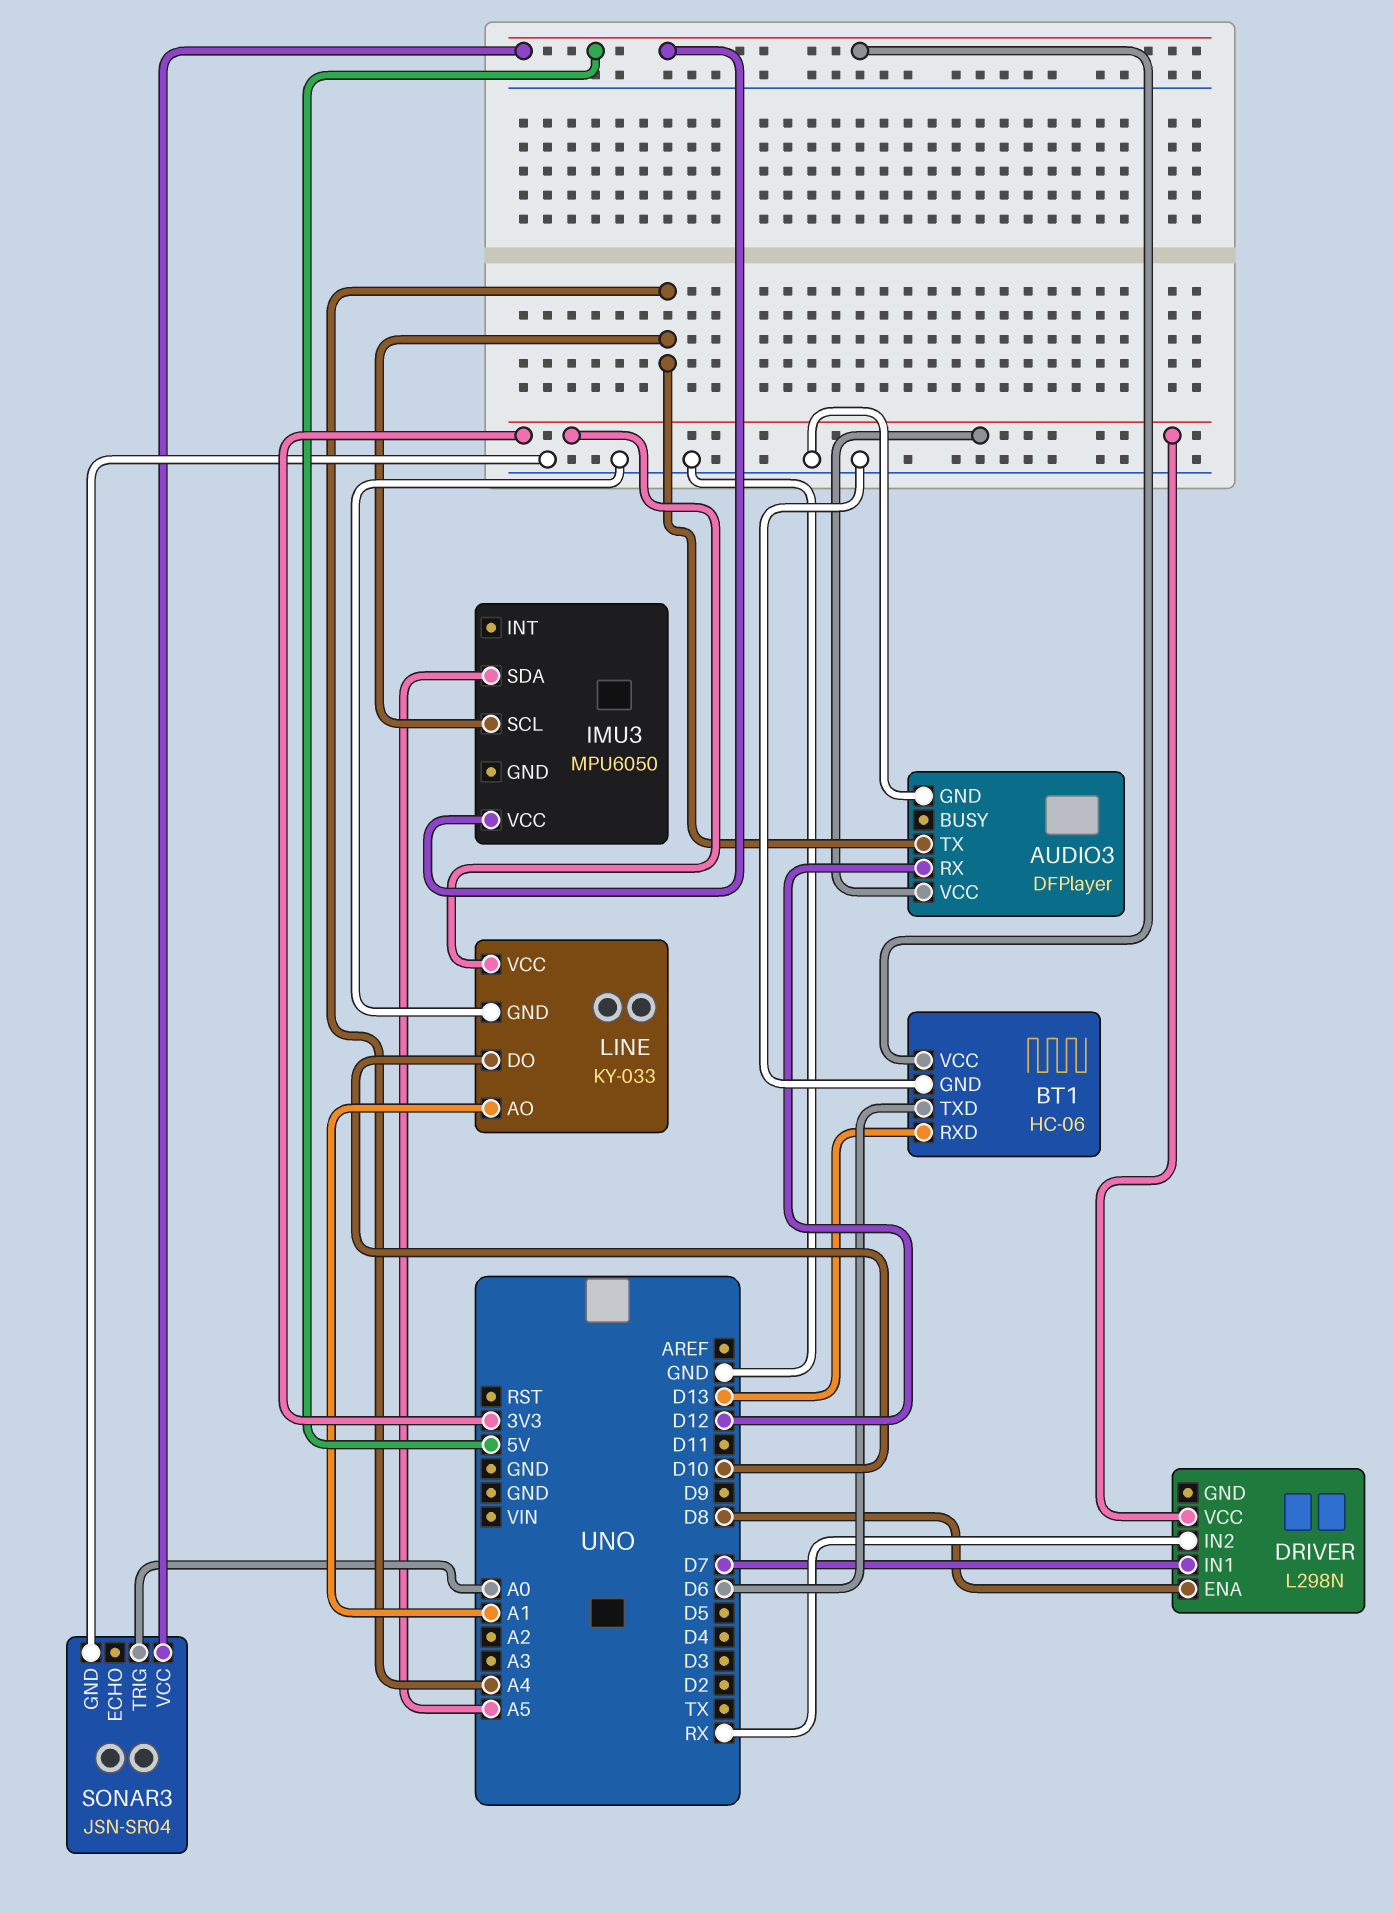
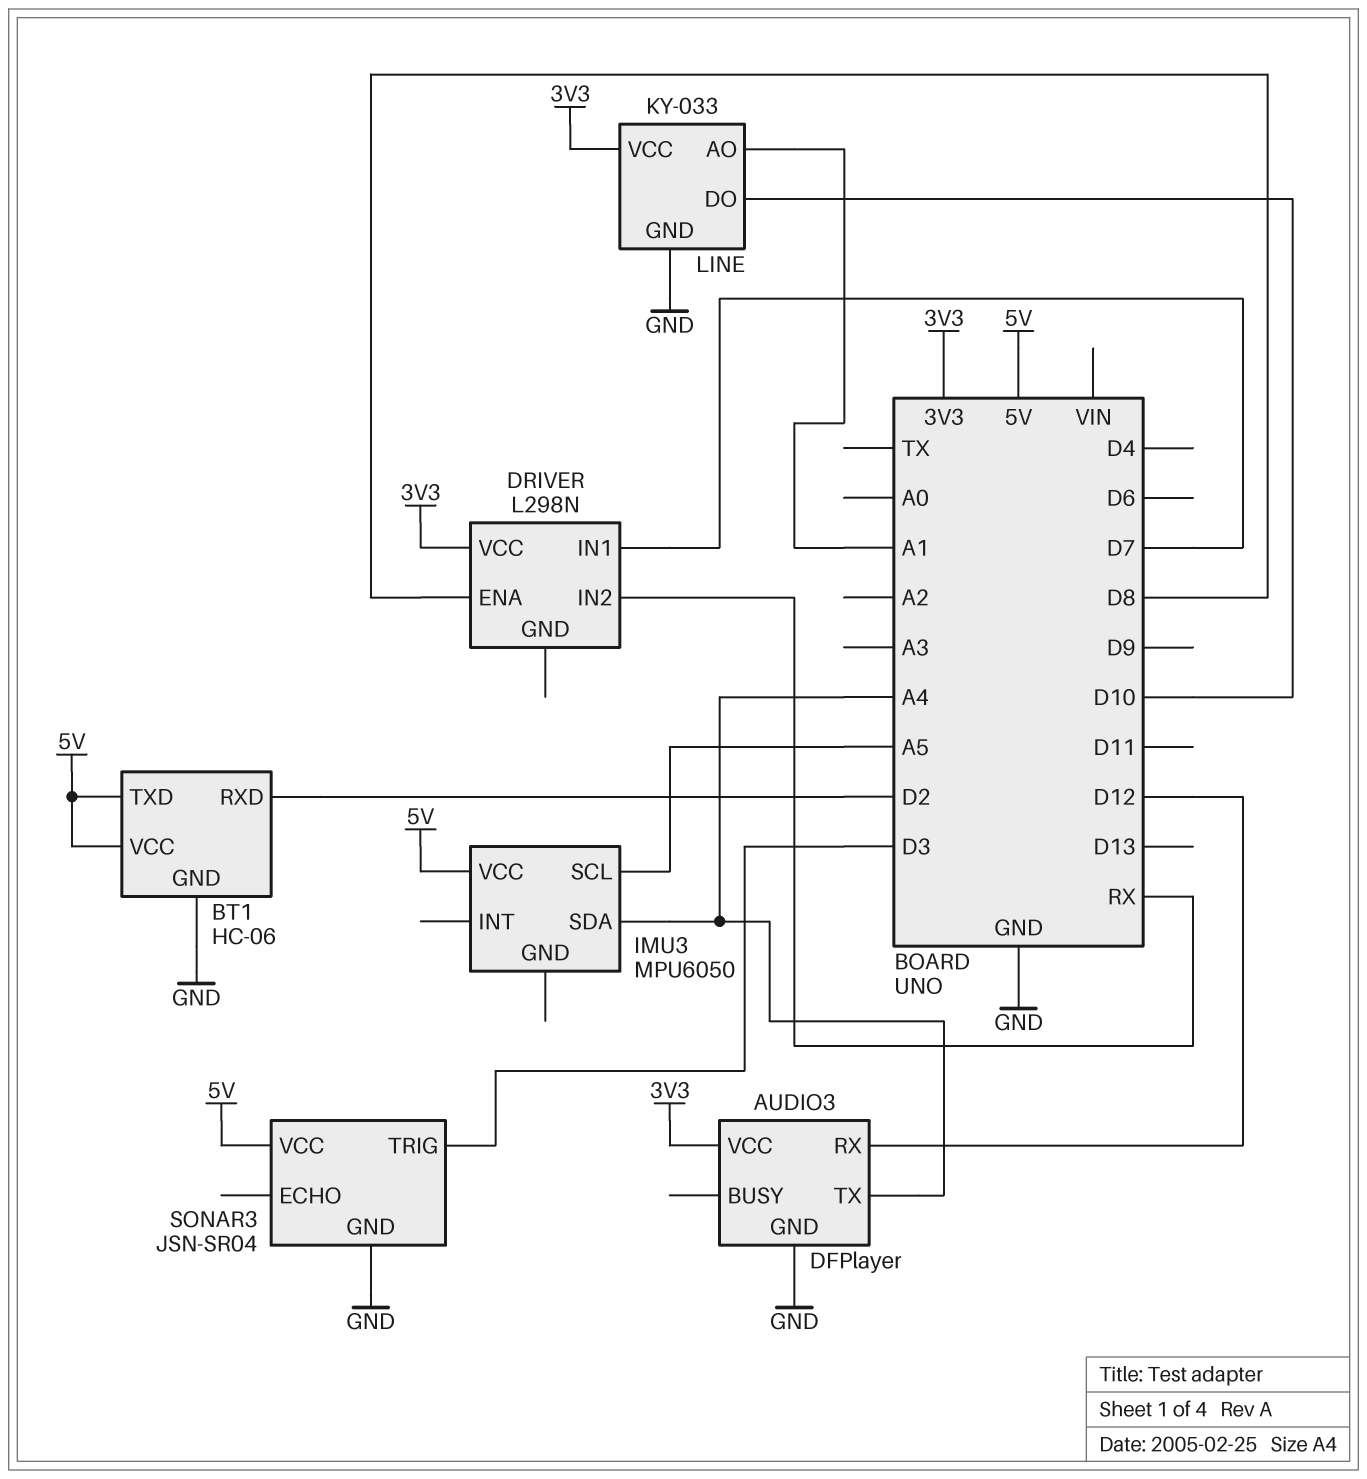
BT1 pin RXD: D13 -> D2
BT1 pin TXD: D6 -> 5V
IMU3 pin SCL: A4 -> A5
IMU3 pin SDA: A5 -> A4
SONAR3 pin TRIG: A0 -> D3

